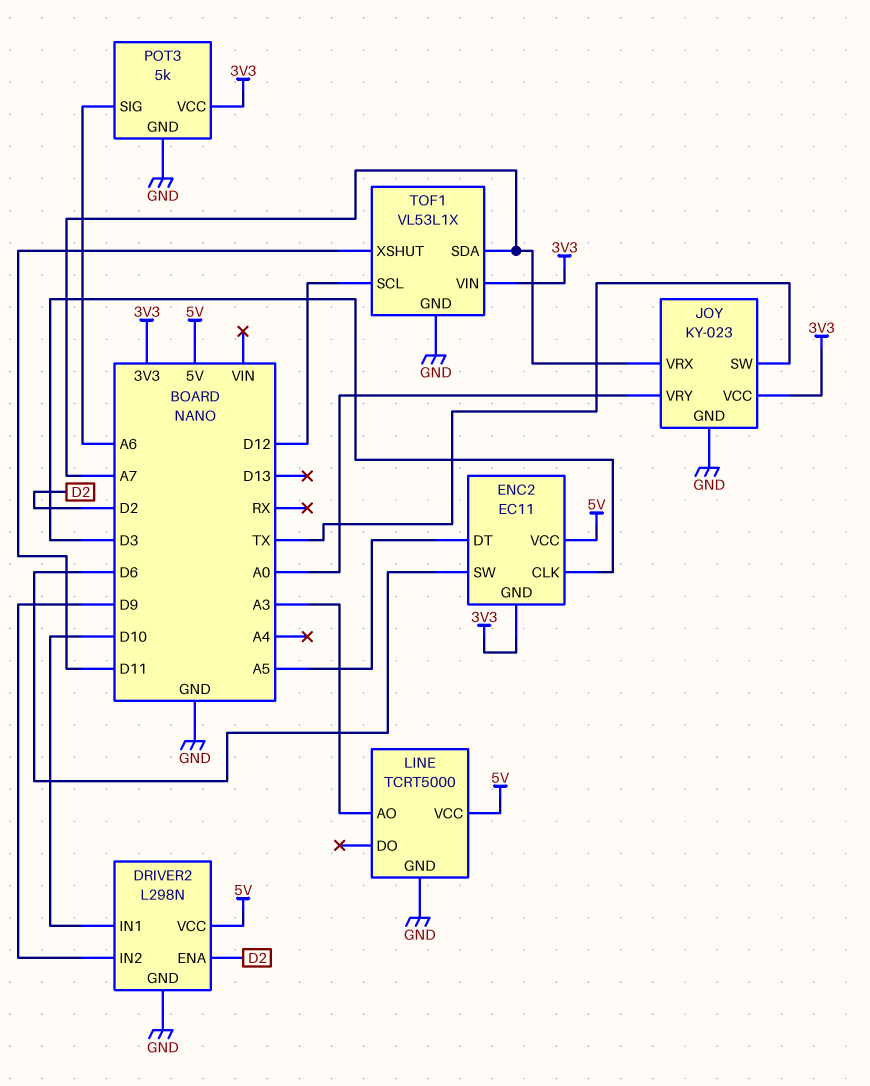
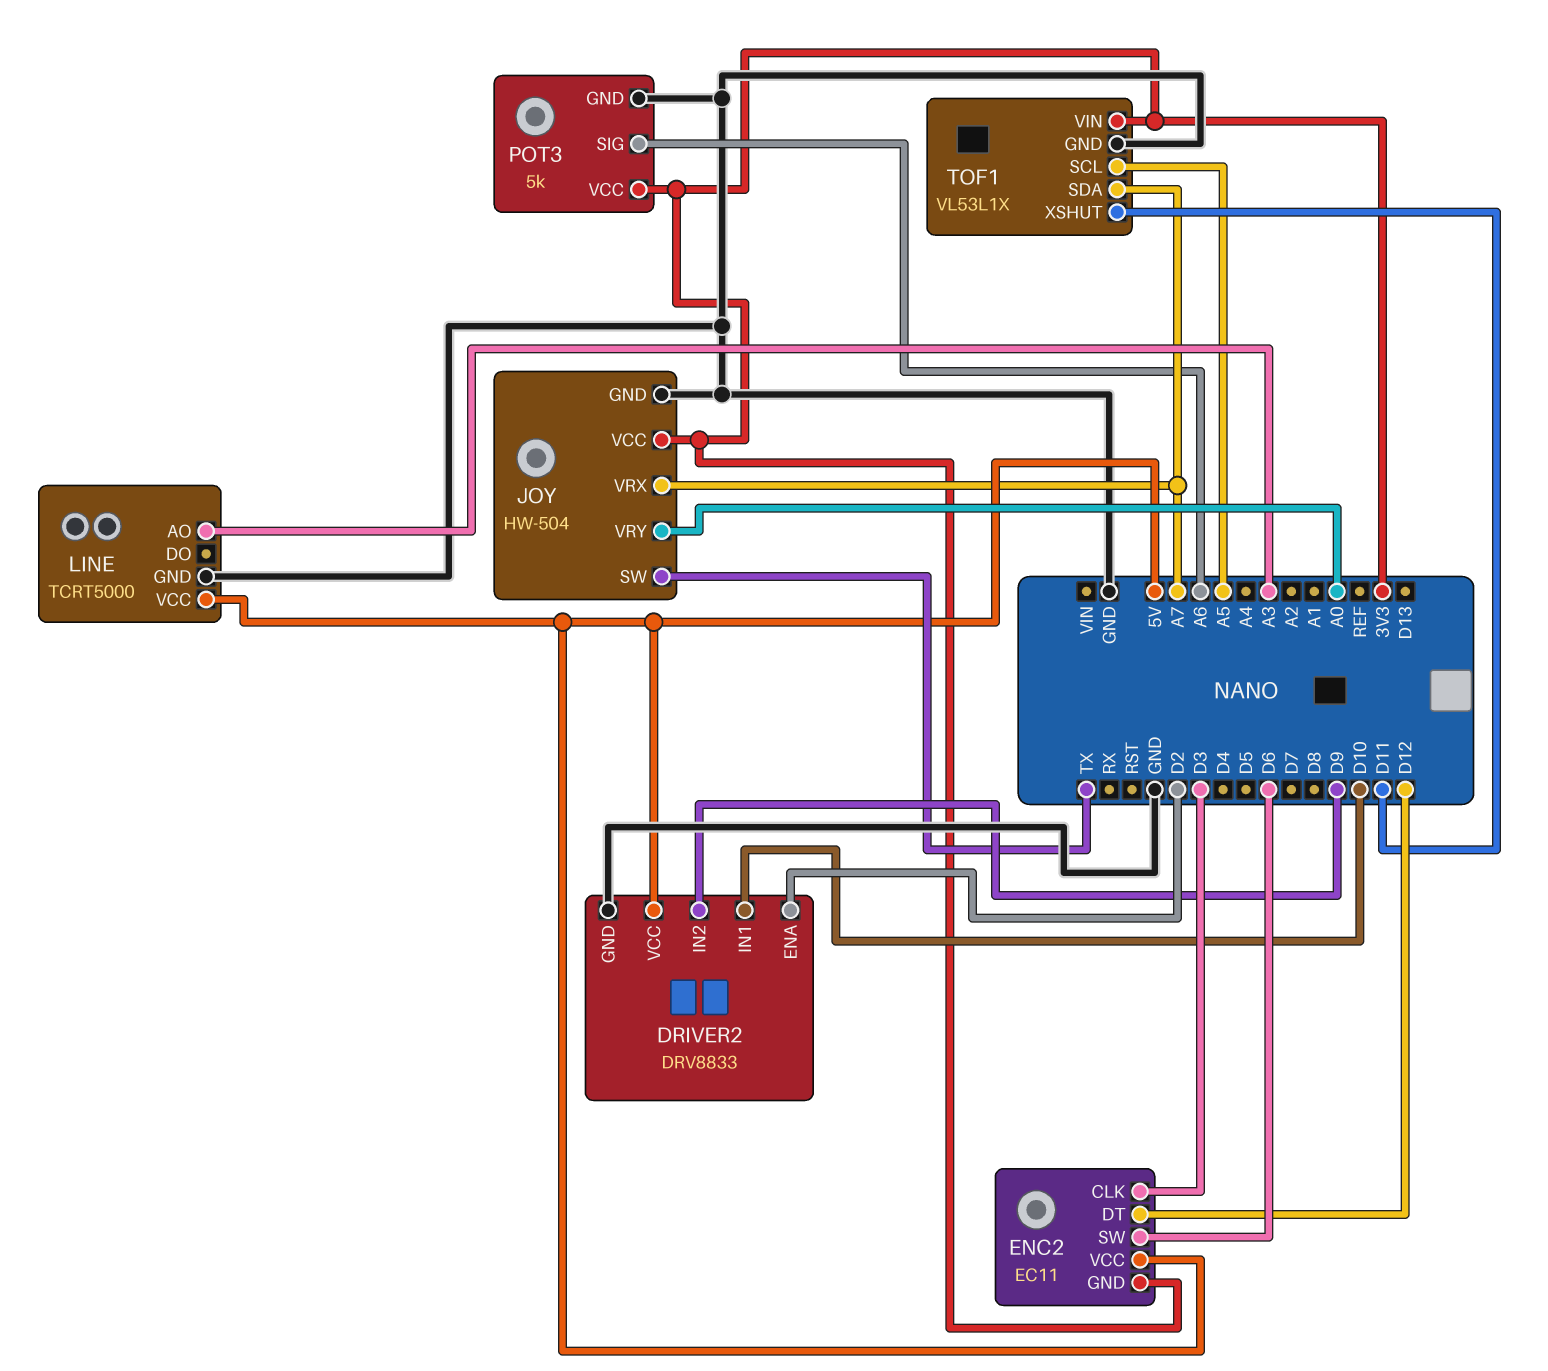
DRIVER2: L298N -> DRV8833
ENC2 pin DT: A5 -> D12
JOY: KY-023 -> HW-504
TOF1 pin SCL: D12 -> A5

